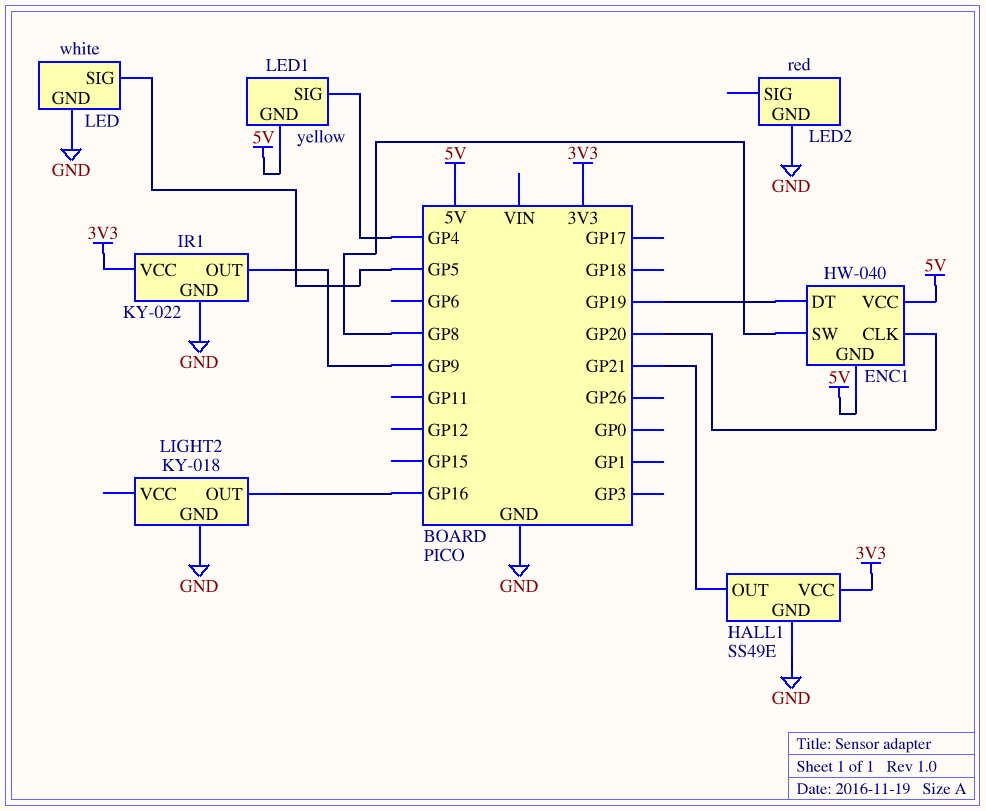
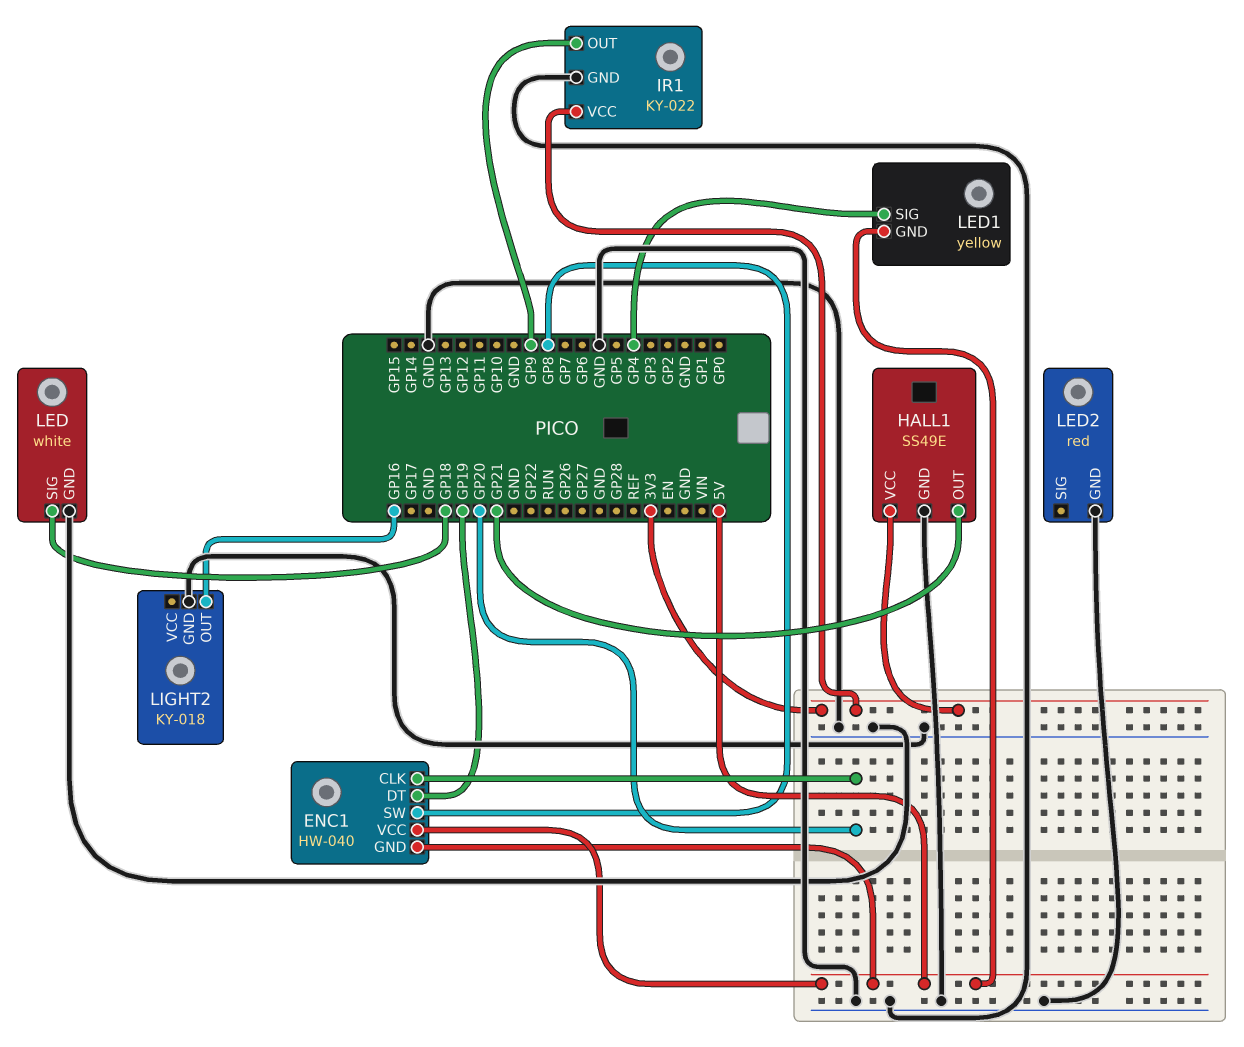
LED pin SIG: GP5 -> GP18

